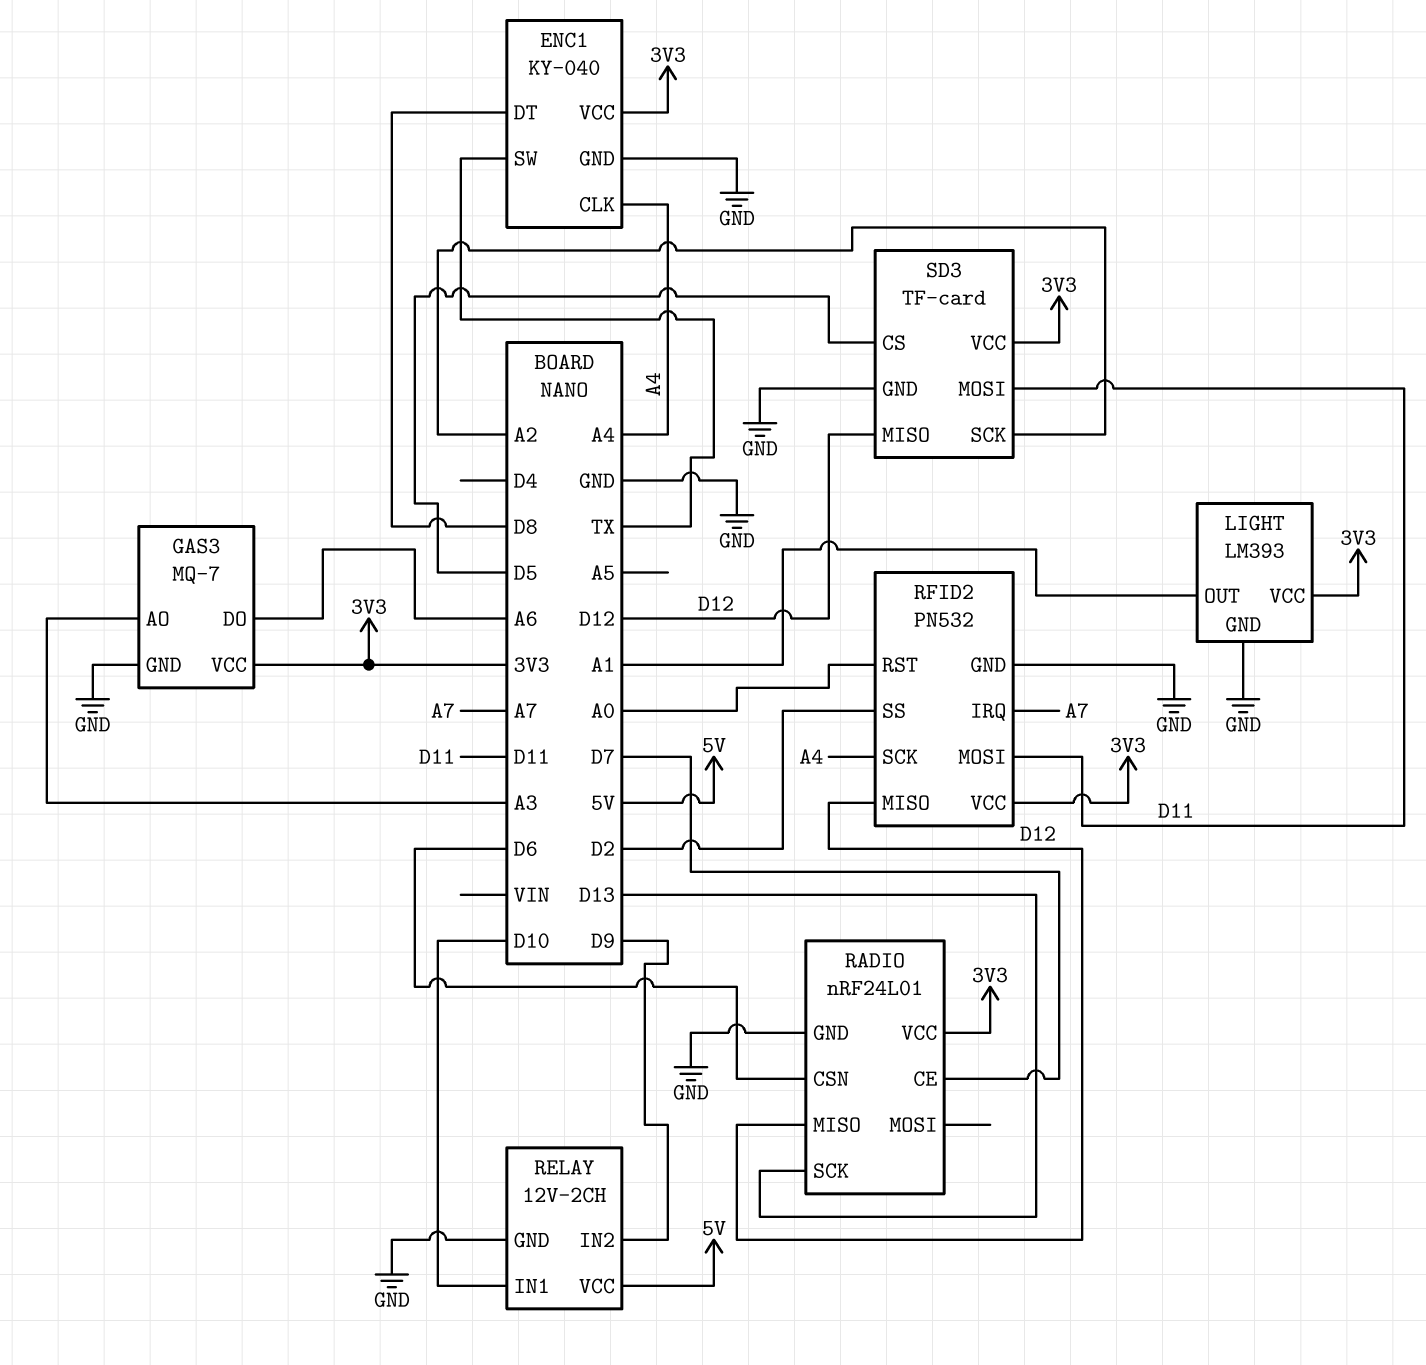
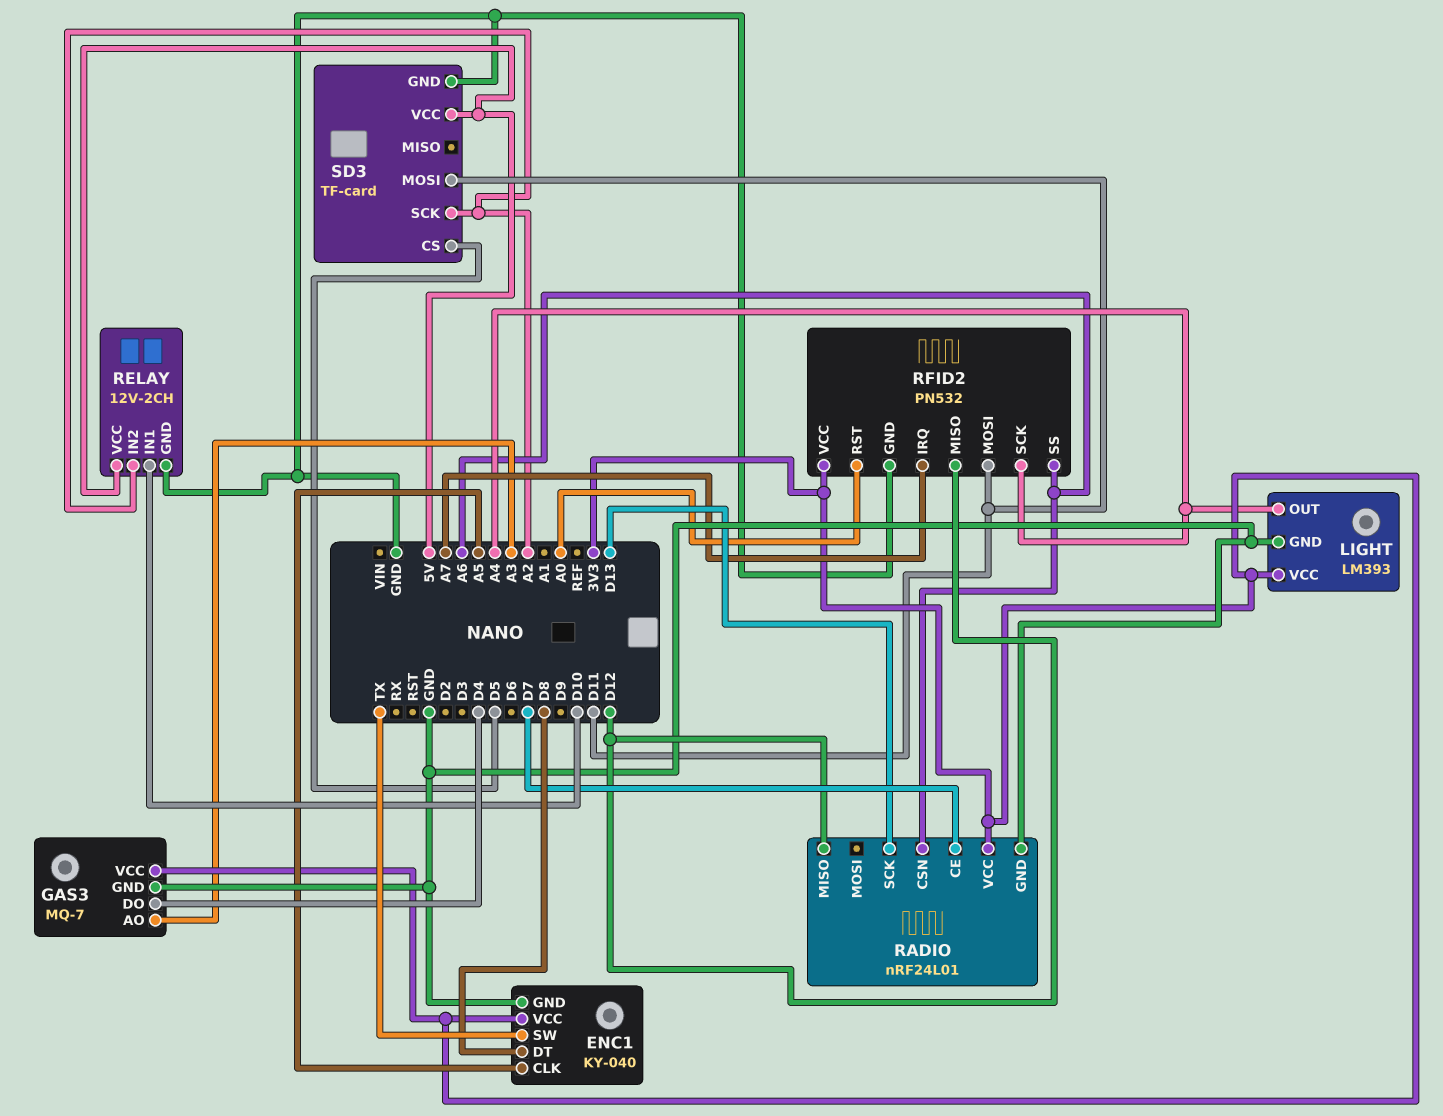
ENC1 pin CLK: A4 -> A5
GAS3 pin DO: A6 -> D4
LIGHT pin OUT: A1 -> A4
RADIO pin CSN: D6 -> A6
RELAY pin IN2: D9 -> A2
RFID2 pin SS: D2 -> A6
SD3 pin MISO: D12 -> none
SD3 pin VCC: 3V3 -> 5V

